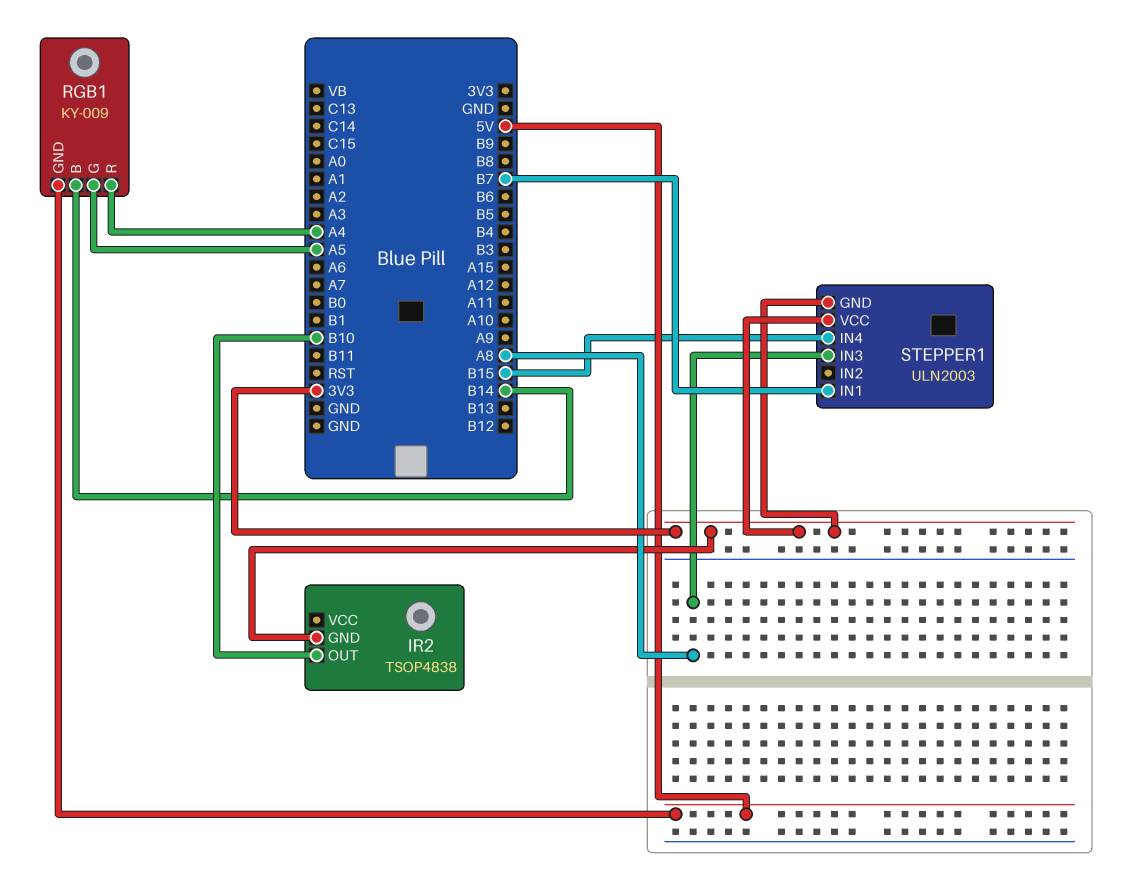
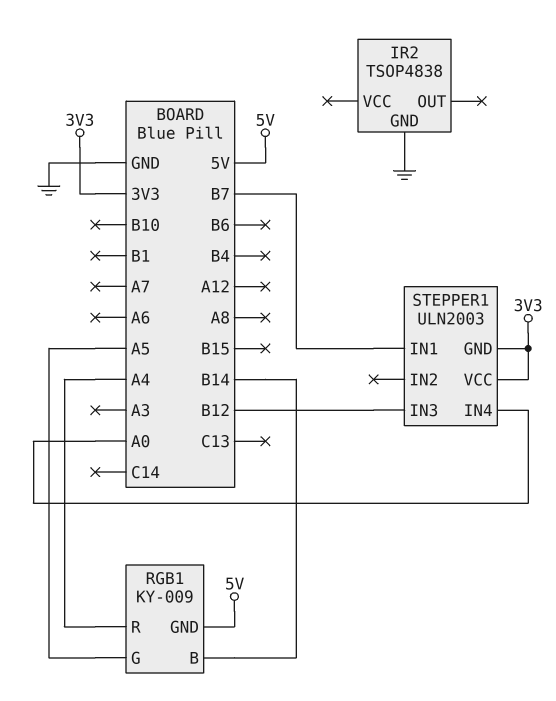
IR2 pin GND: 3V3 -> GND
IR2 pin OUT: B10 -> none
STEPPER1 pin IN3: A8 -> B12
STEPPER1 pin IN4: B15 -> A0

